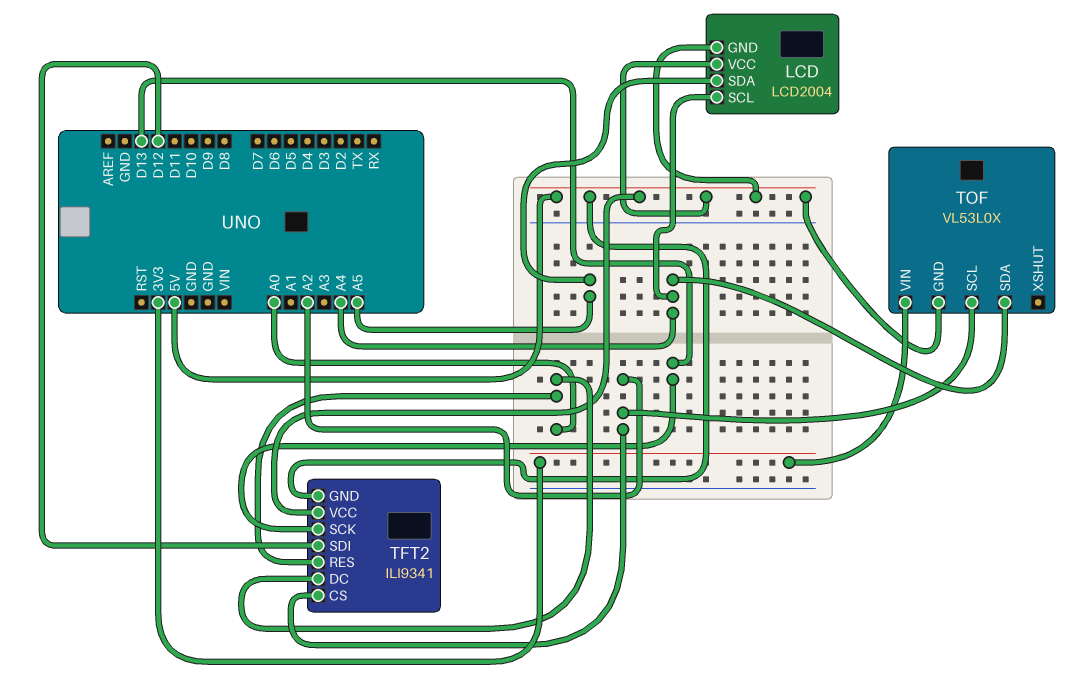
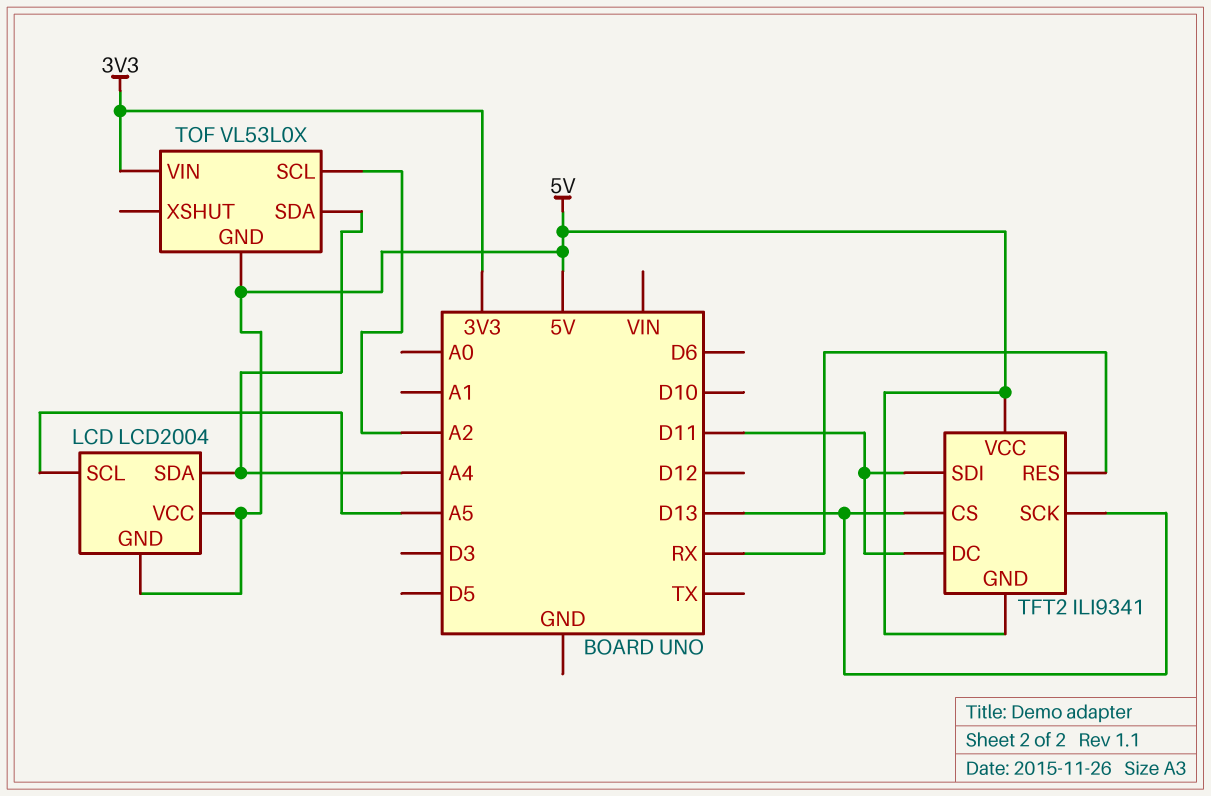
LCD pin SCL: A4 -> A5
LCD pin SDA: A5 -> A4
TFT2 pin CS: A2 -> D13
TFT2 pin DC: A0 -> D11
TFT2 pin RES: A0 -> RX
TFT2 pin SDI: D12 -> D11

